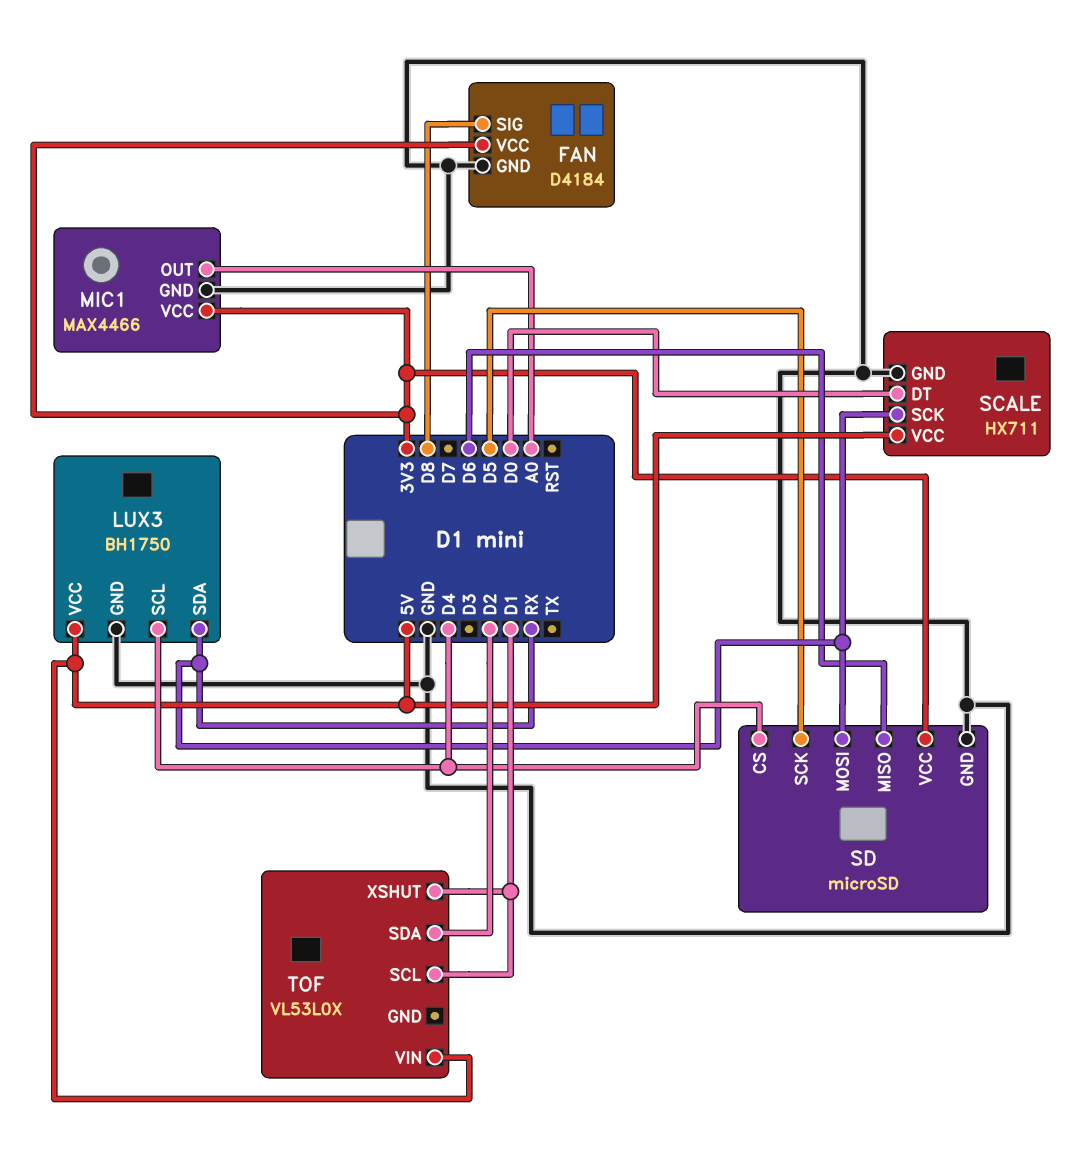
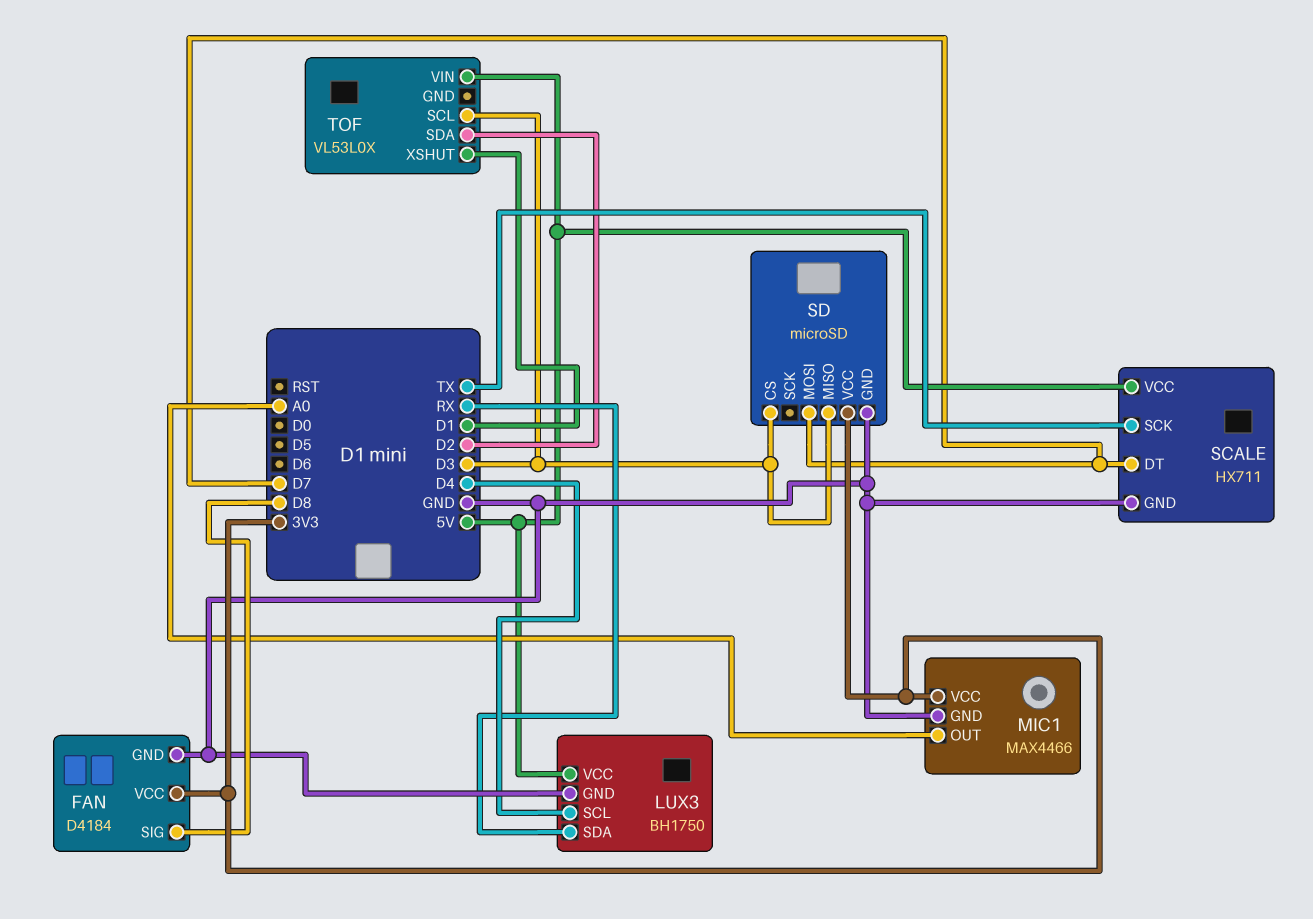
SCALE pin DT: D0 -> D7
SCALE pin SCK: RX -> TX
SD pin CS: D4 -> D3
SD pin MISO: D6 -> D3
SD pin MOSI: RX -> D7
SD pin SCK: D5 -> none
TOF pin SCL: D1 -> D3

